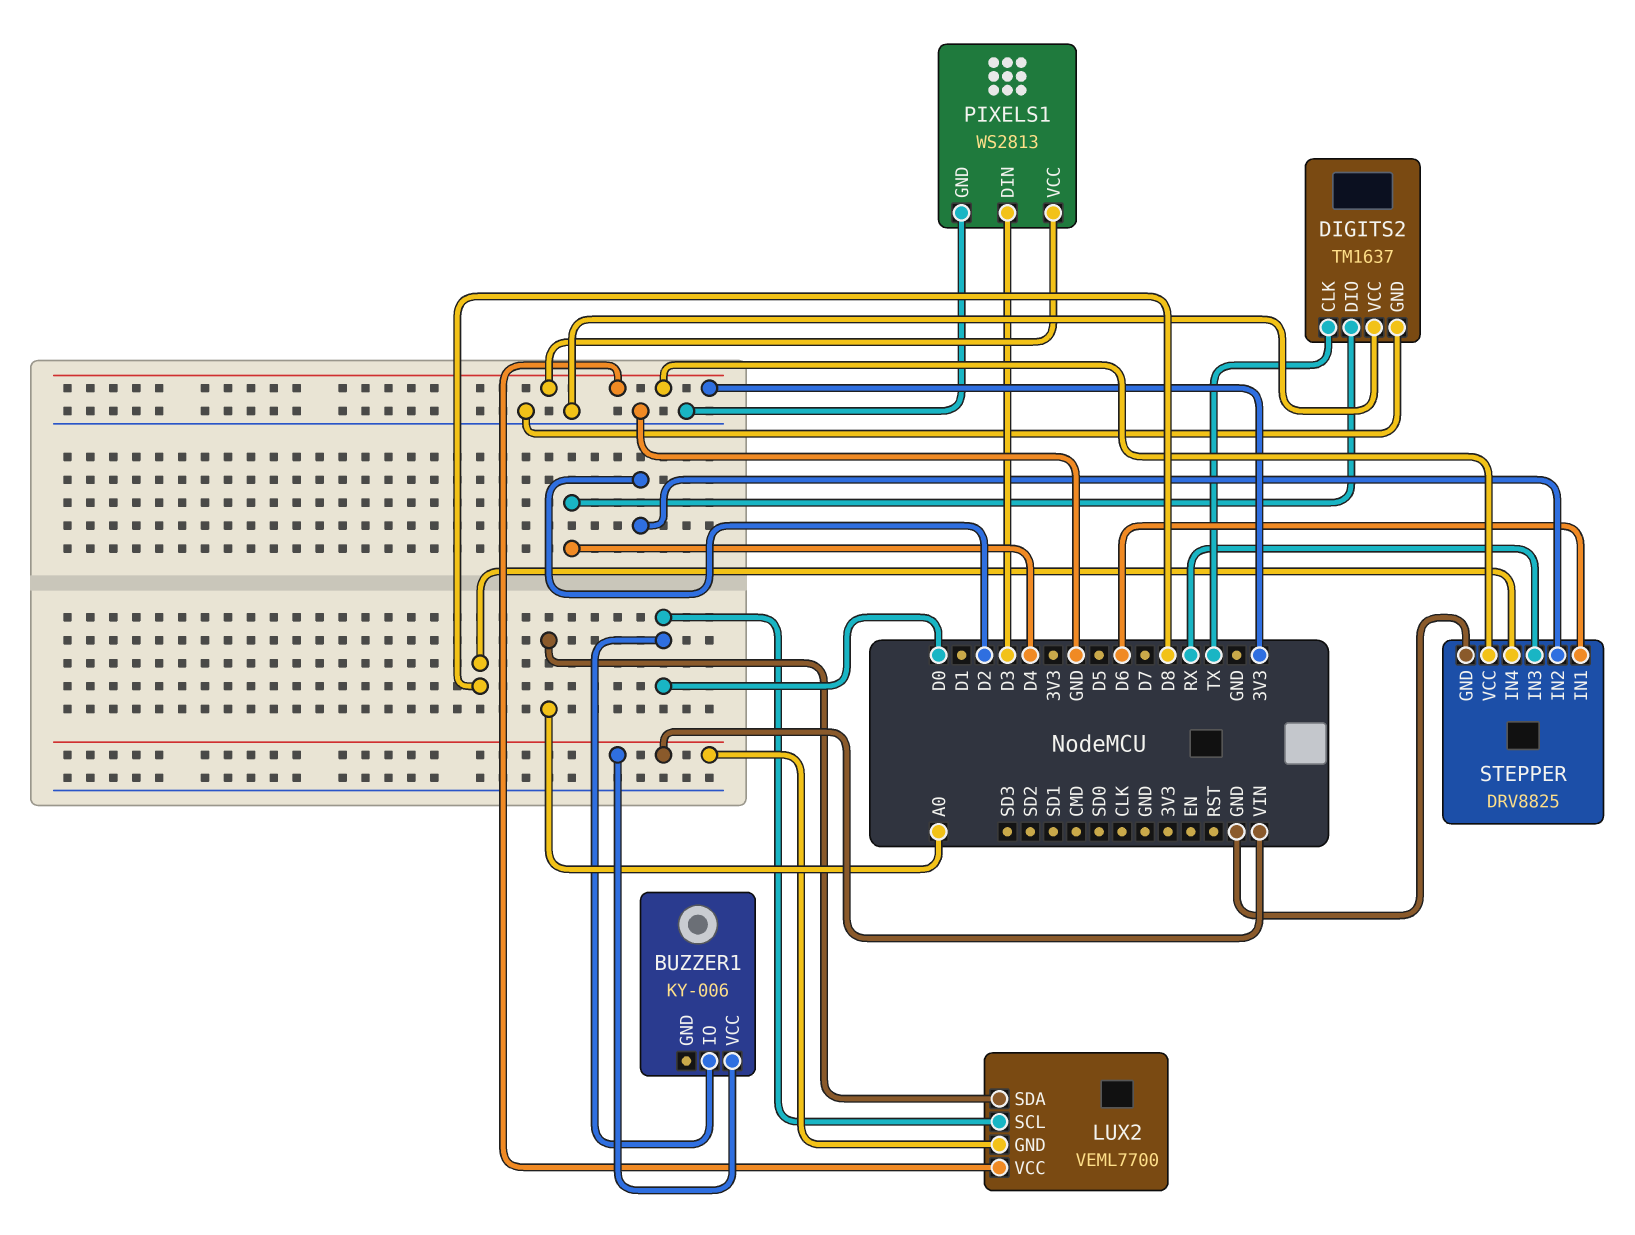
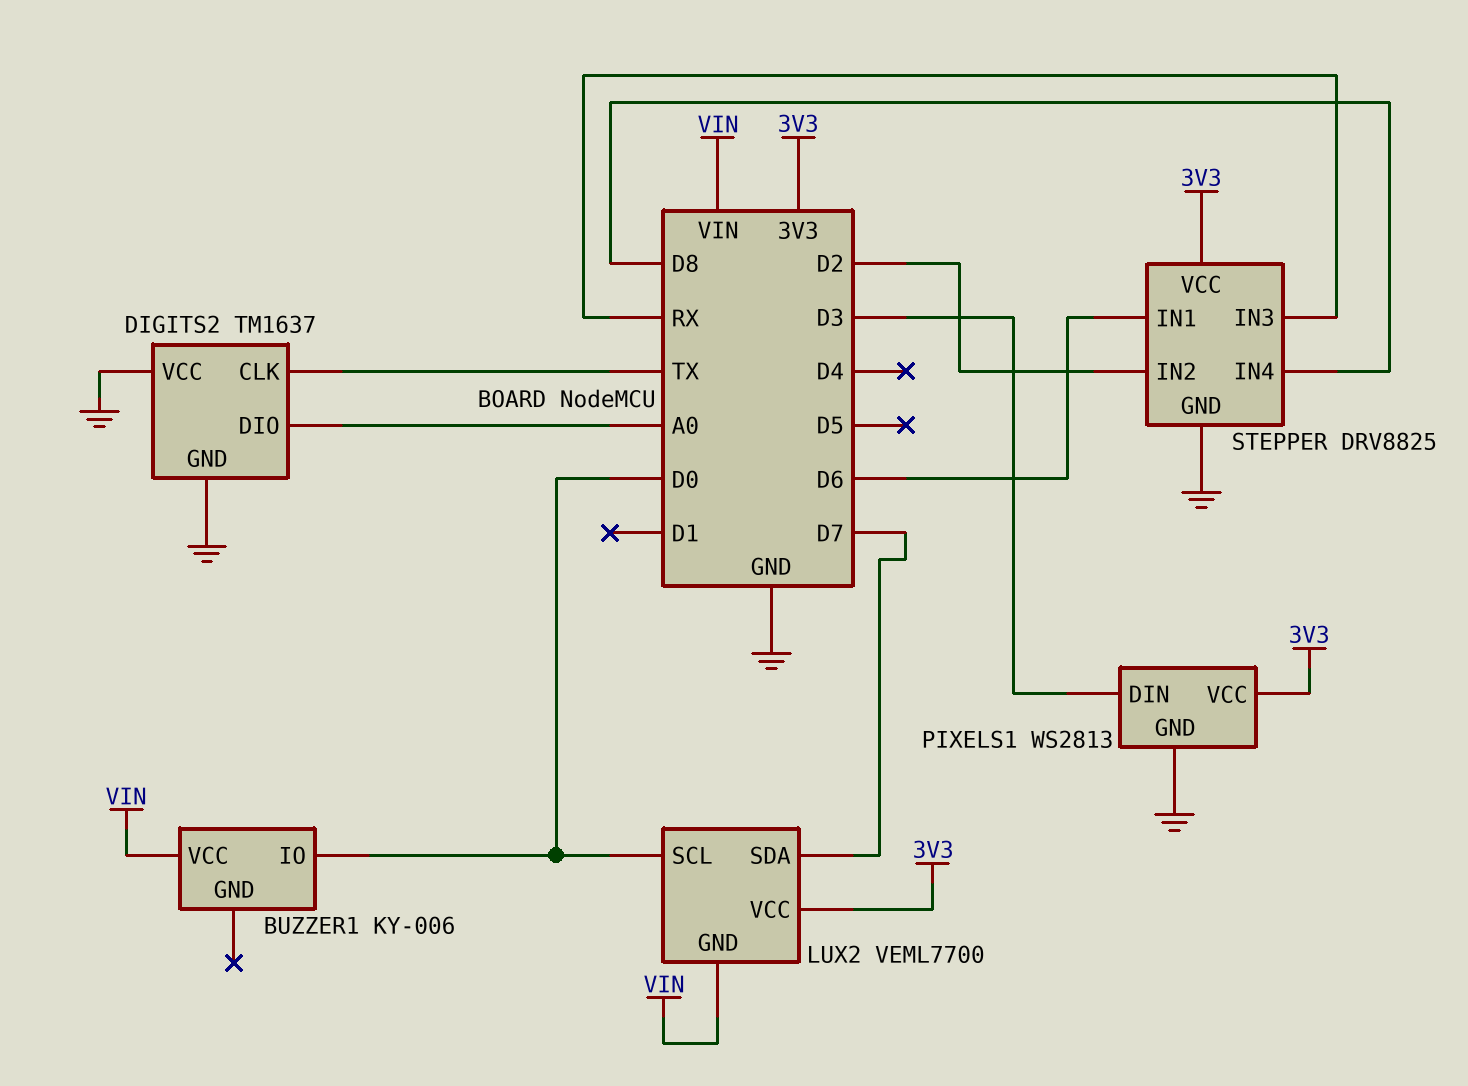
DIGITS2 pin DIO: D4 -> A0
LUX2 pin SDA: A0 -> D7

